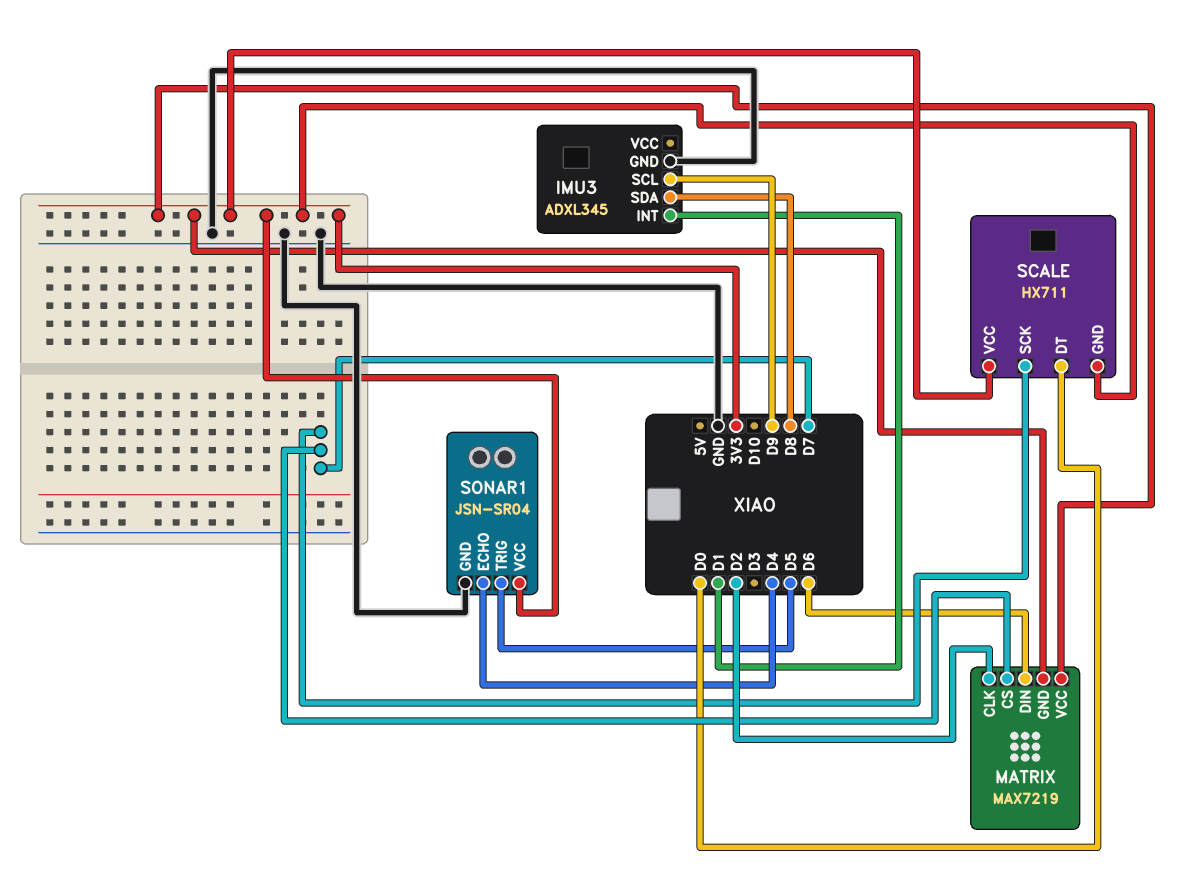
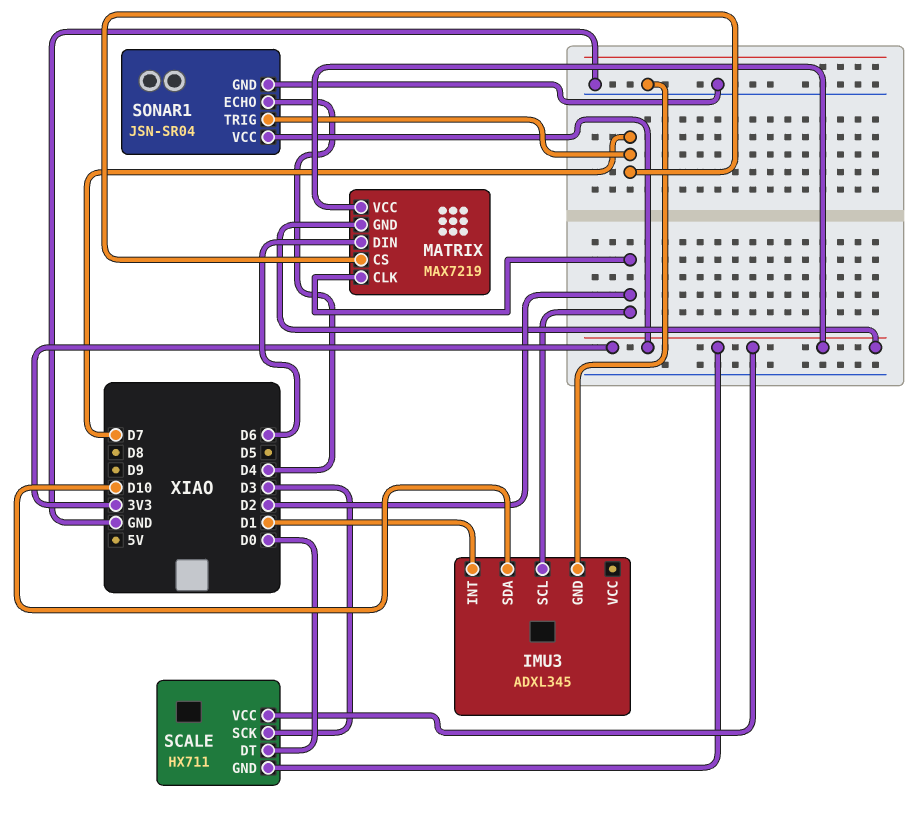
IMU3 pin SCL: D9 -> D2
IMU3 pin SDA: D8 -> D10
SCALE pin SCK: D7 -> D3
SONAR1 pin TRIG: D5 -> D7

